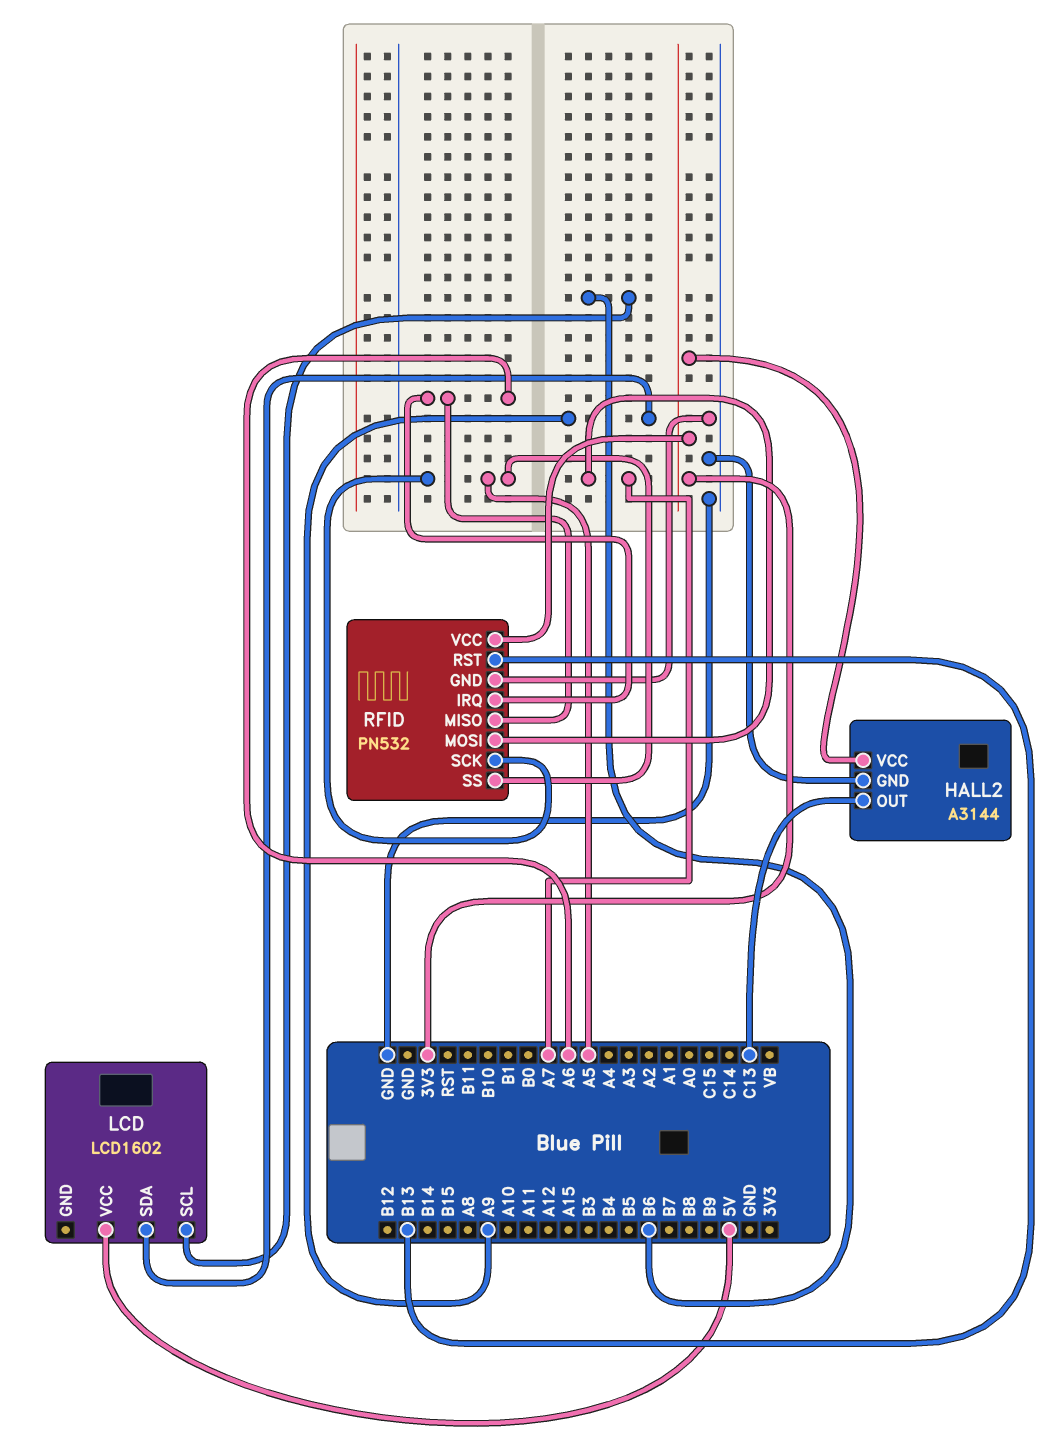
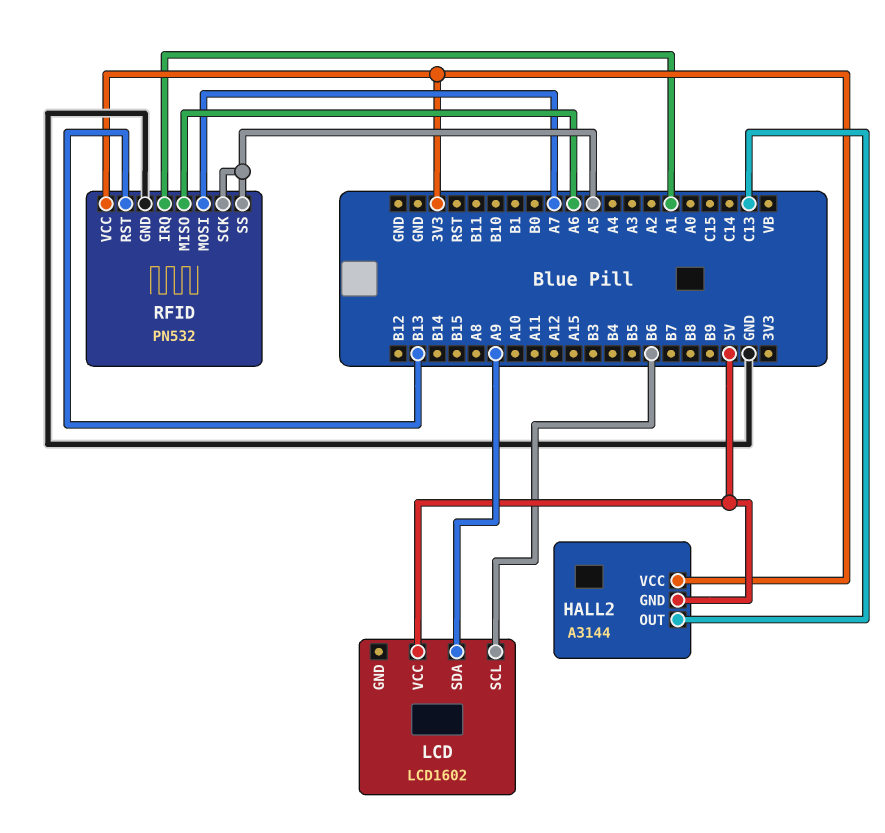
HALL2 pin GND: GND -> 5V
RFID pin IRQ: A6 -> A1

